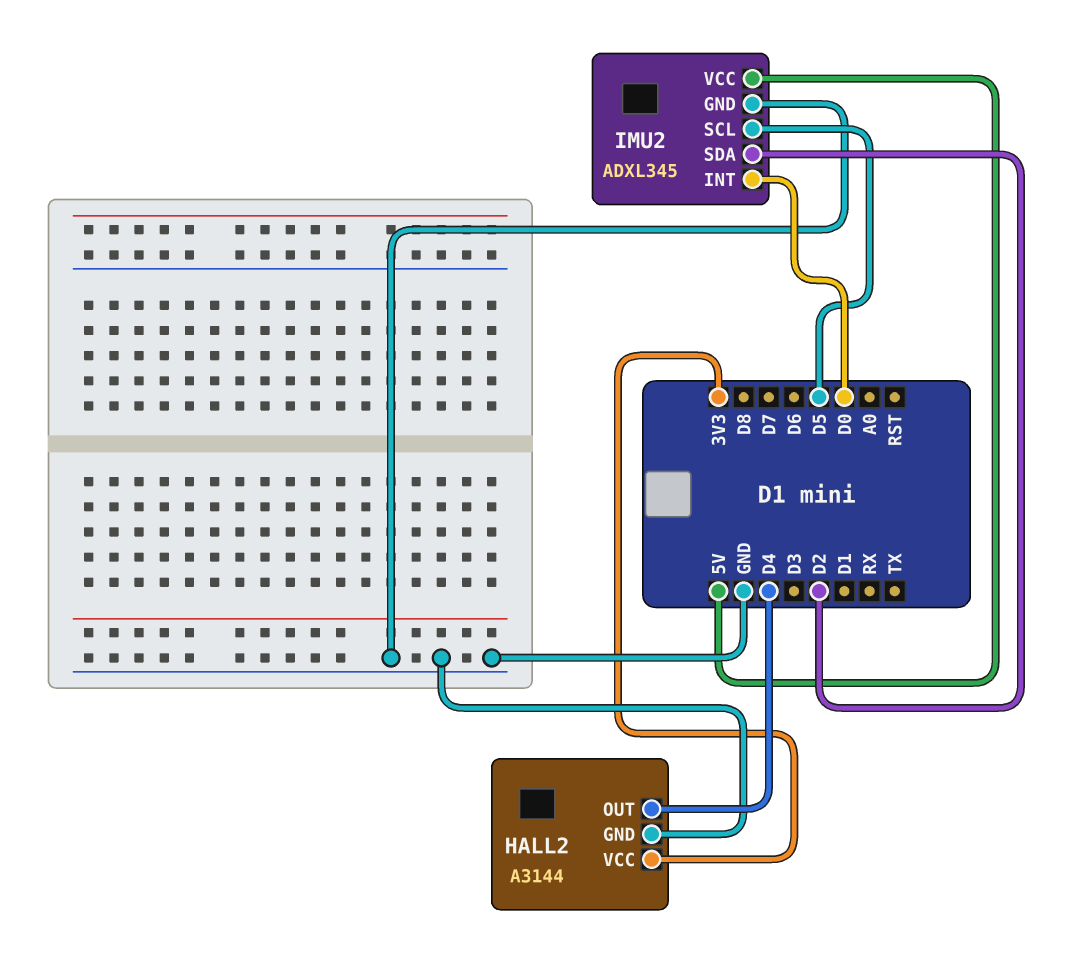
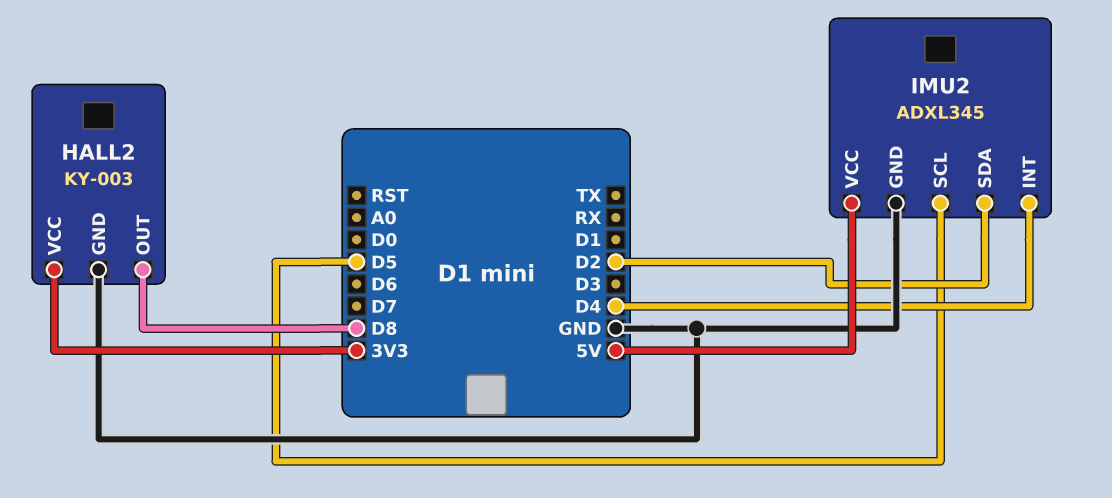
HALL2: A3144 -> KY-003
HALL2 pin OUT: D4 -> D8
IMU2 pin INT: D0 -> D4

